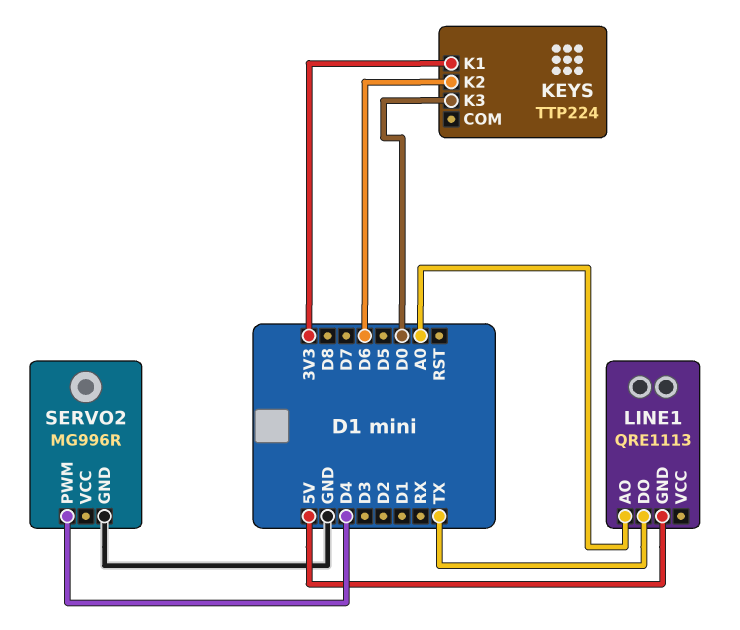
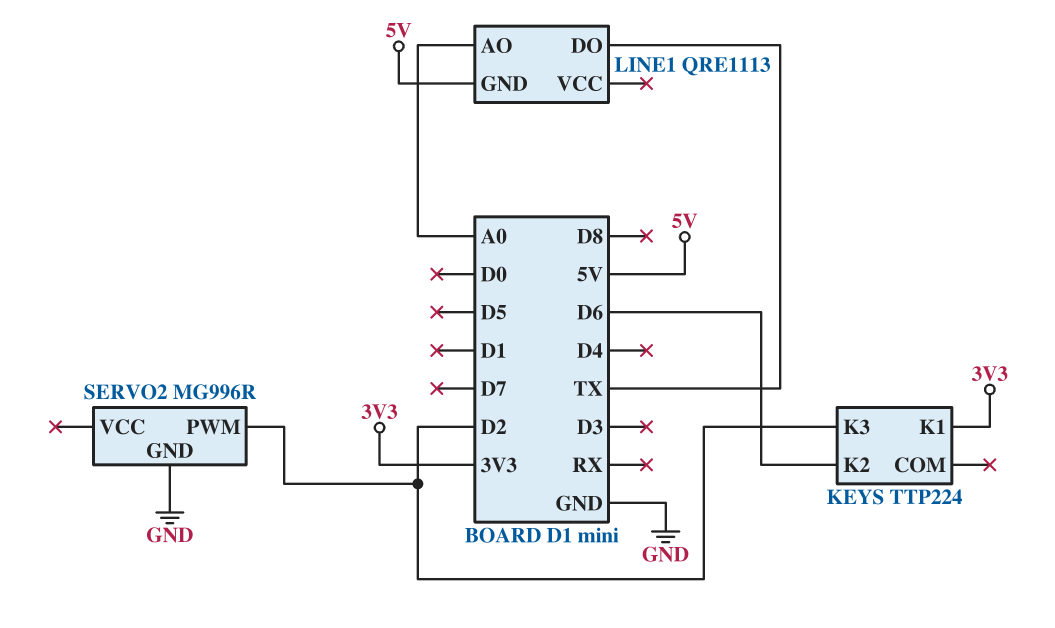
KEYS pin K3: D0 -> D2
SERVO2 pin PWM: D4 -> D2

